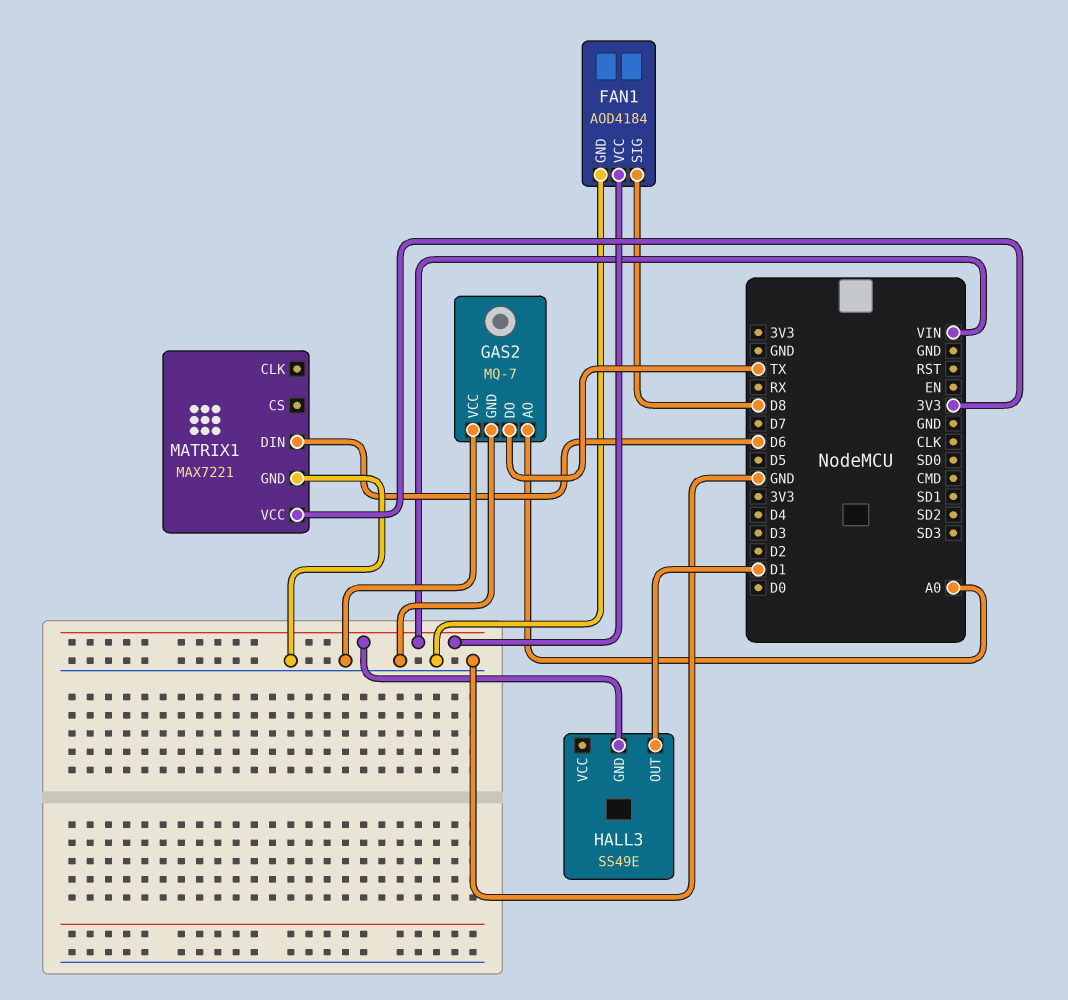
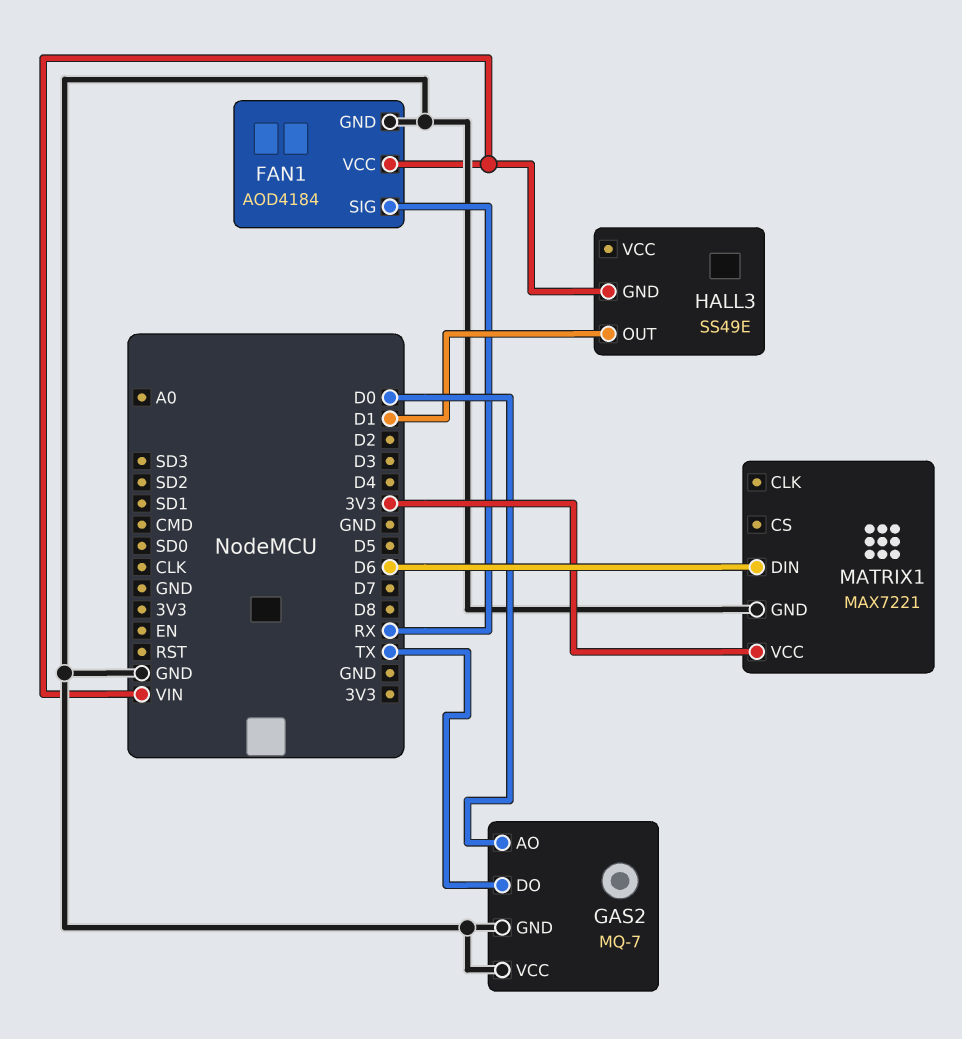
FAN1 pin SIG: D8 -> RX
GAS2 pin AO: A0 -> D0

